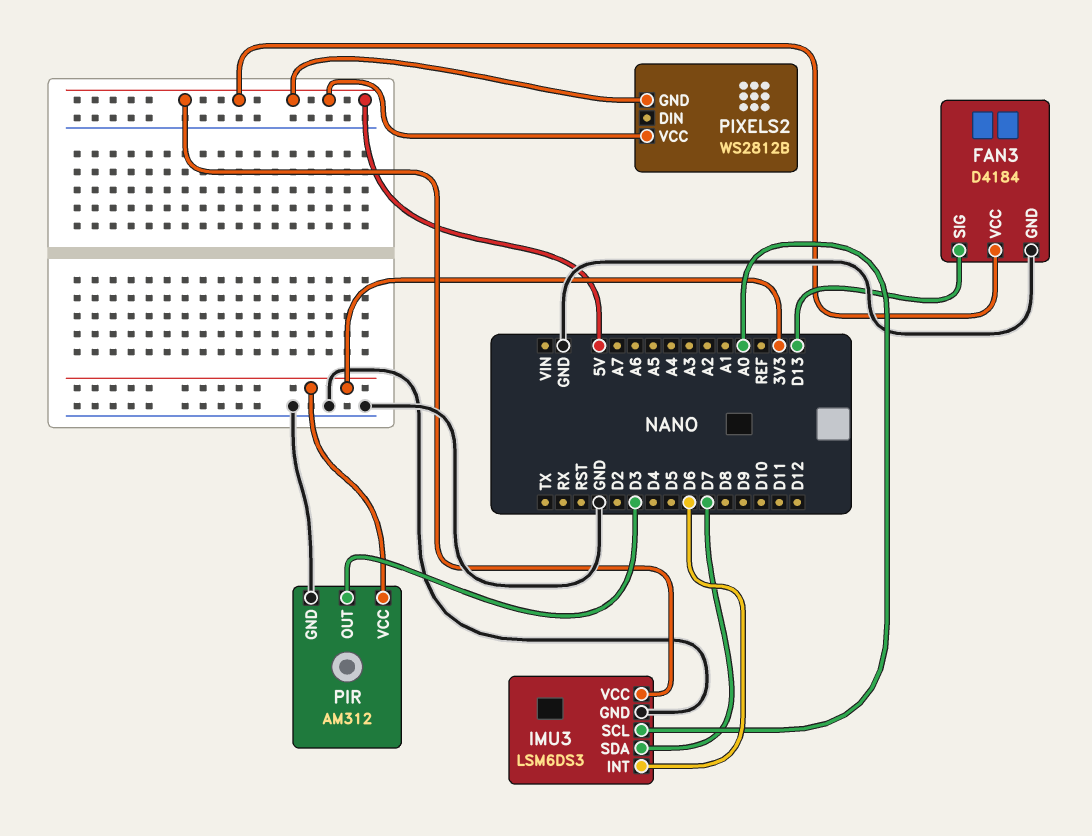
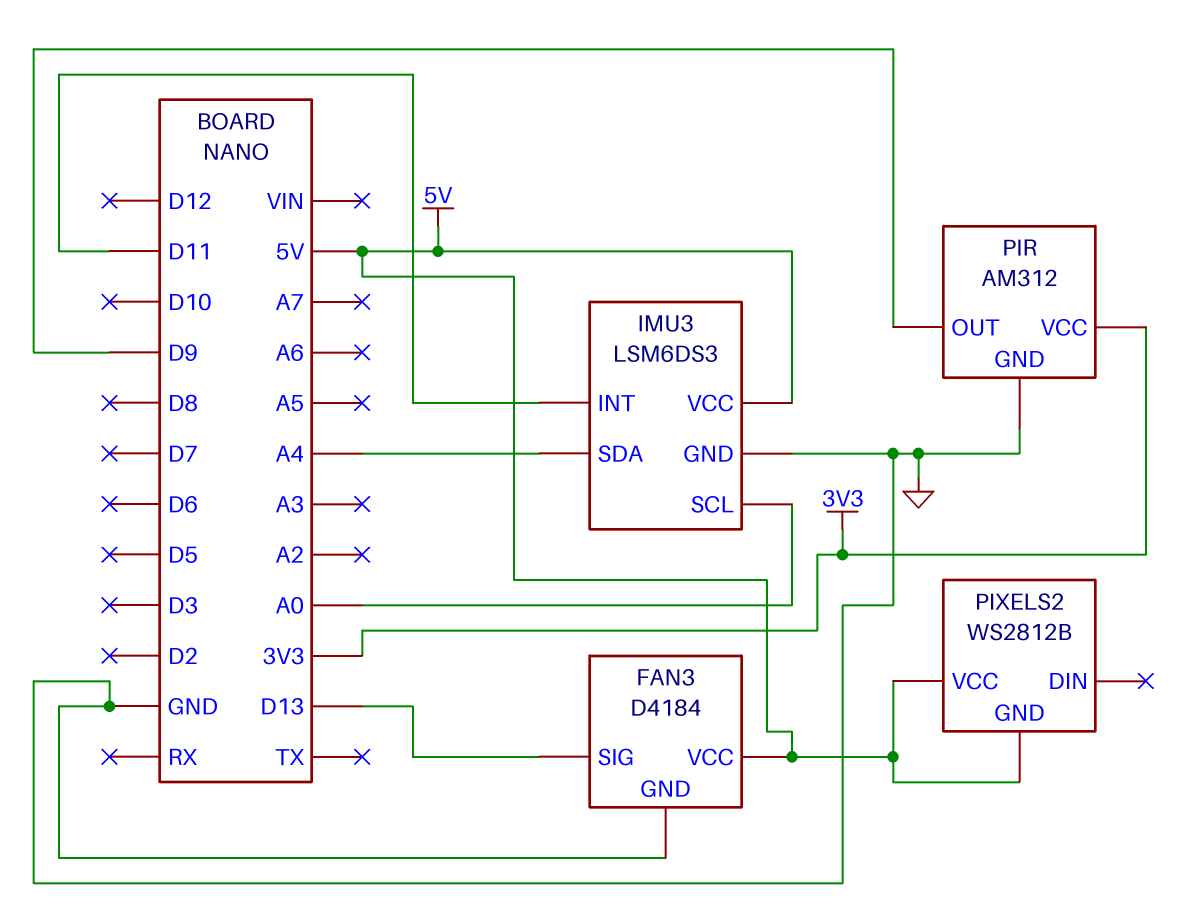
IMU3 pin INT: D6 -> D11
IMU3 pin SDA: D7 -> A4
PIR pin OUT: D3 -> D9

